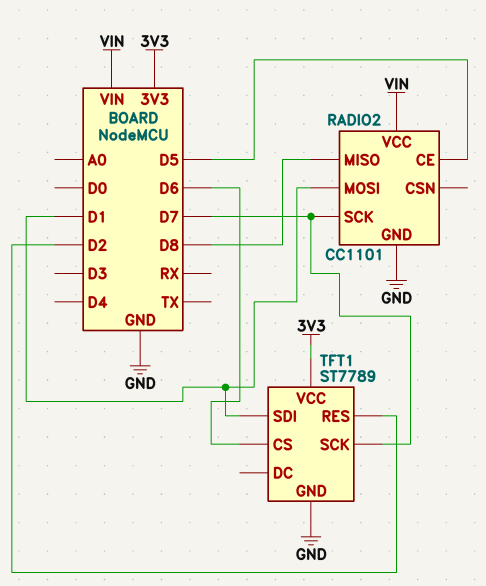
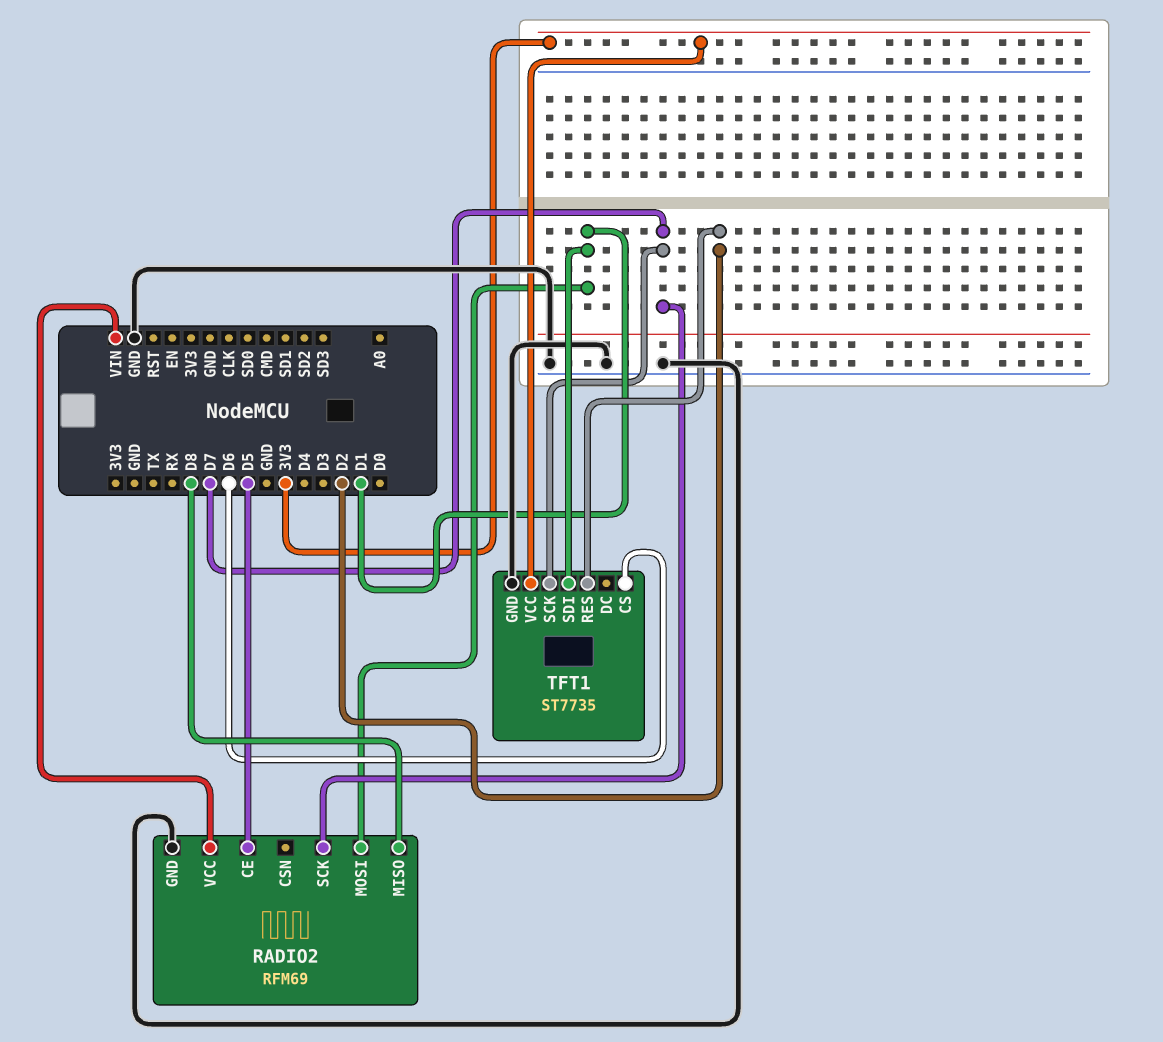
RADIO2: CC1101 -> RFM69
TFT1: ST7789 -> ST7735

